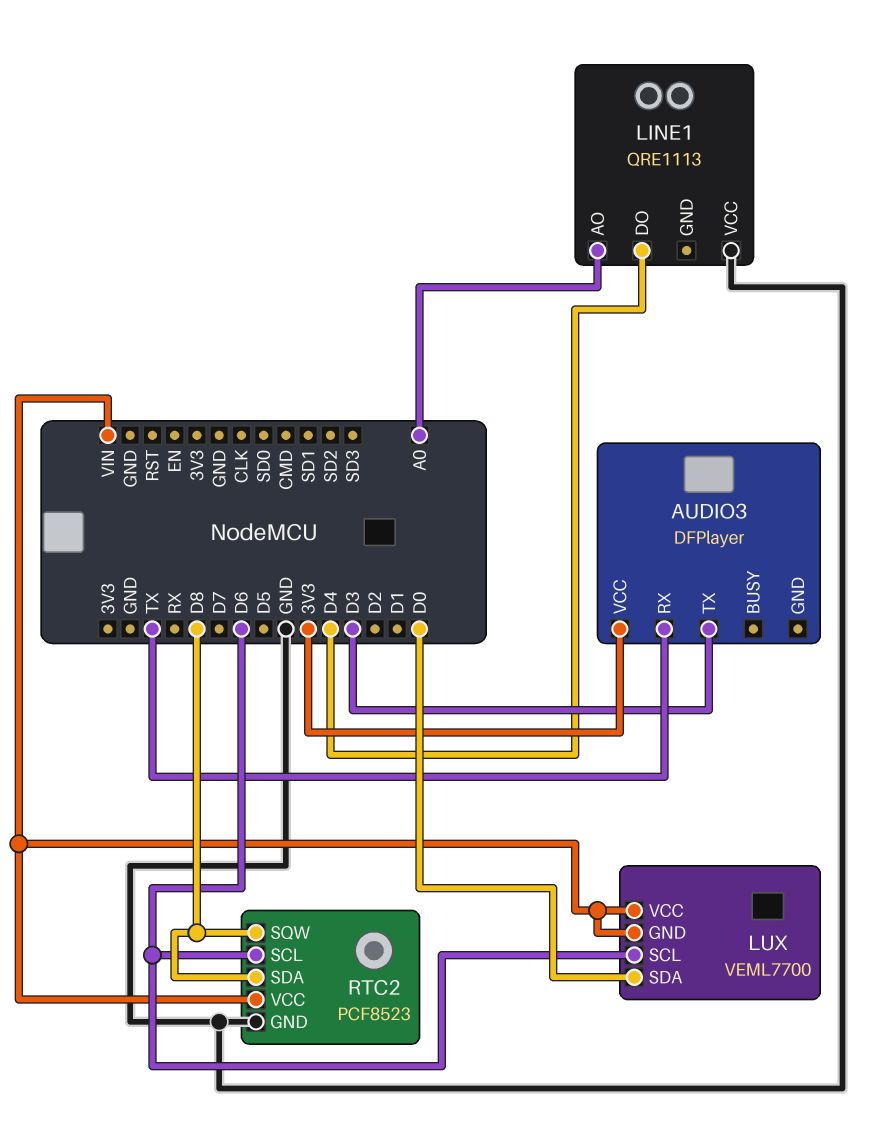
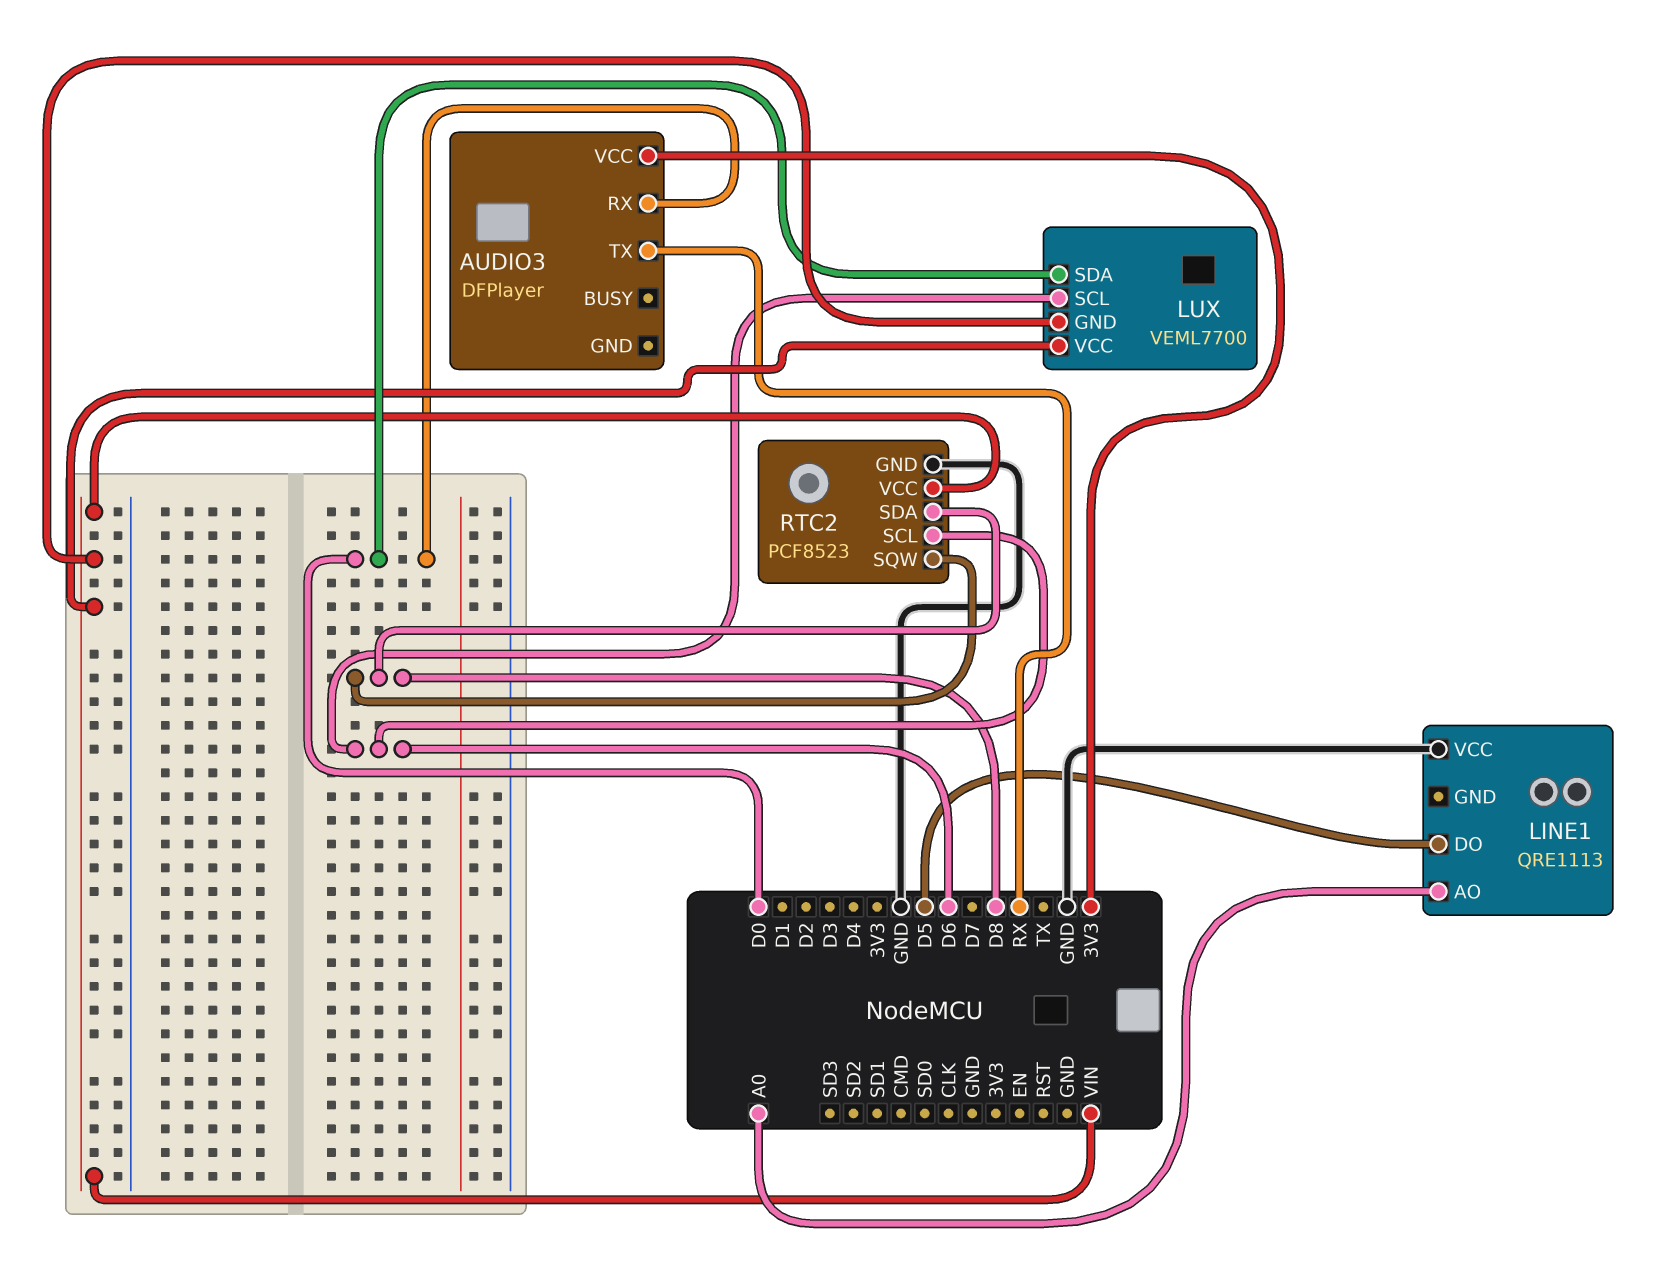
AUDIO3 pin RX: TX -> D0
AUDIO3 pin TX: D3 -> RX
LINE1 pin DO: D4 -> D5

